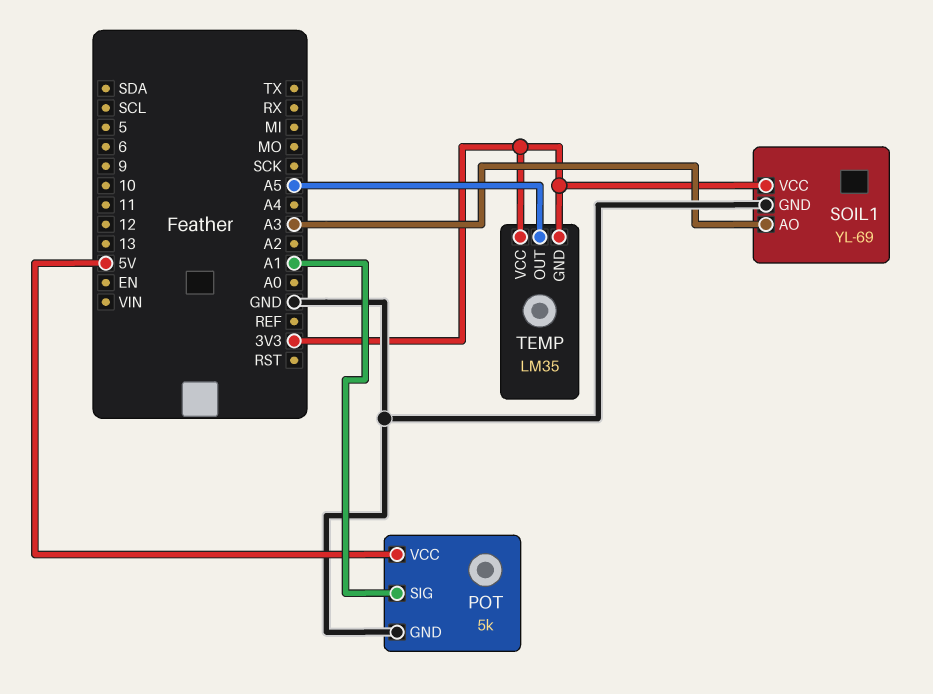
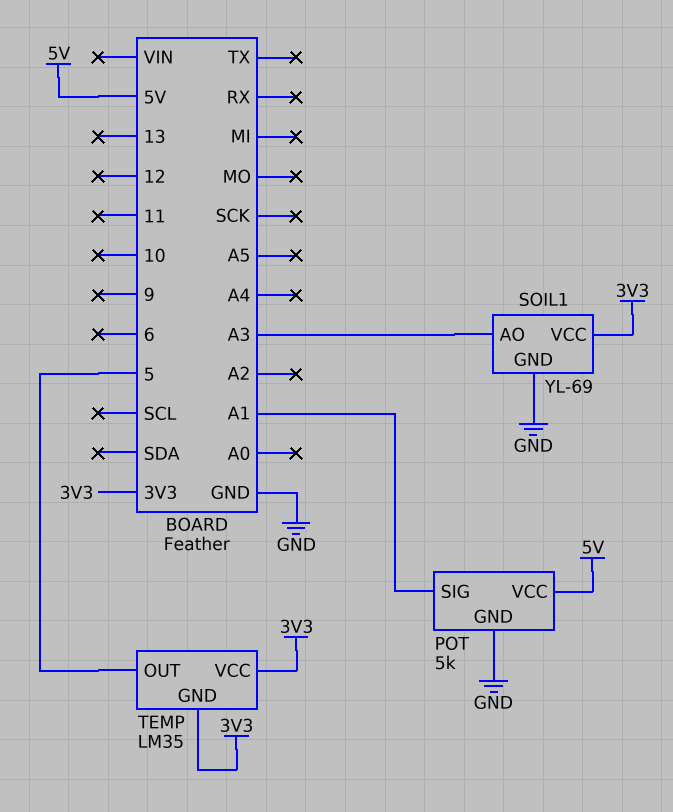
TEMP pin OUT: A5 -> 5

